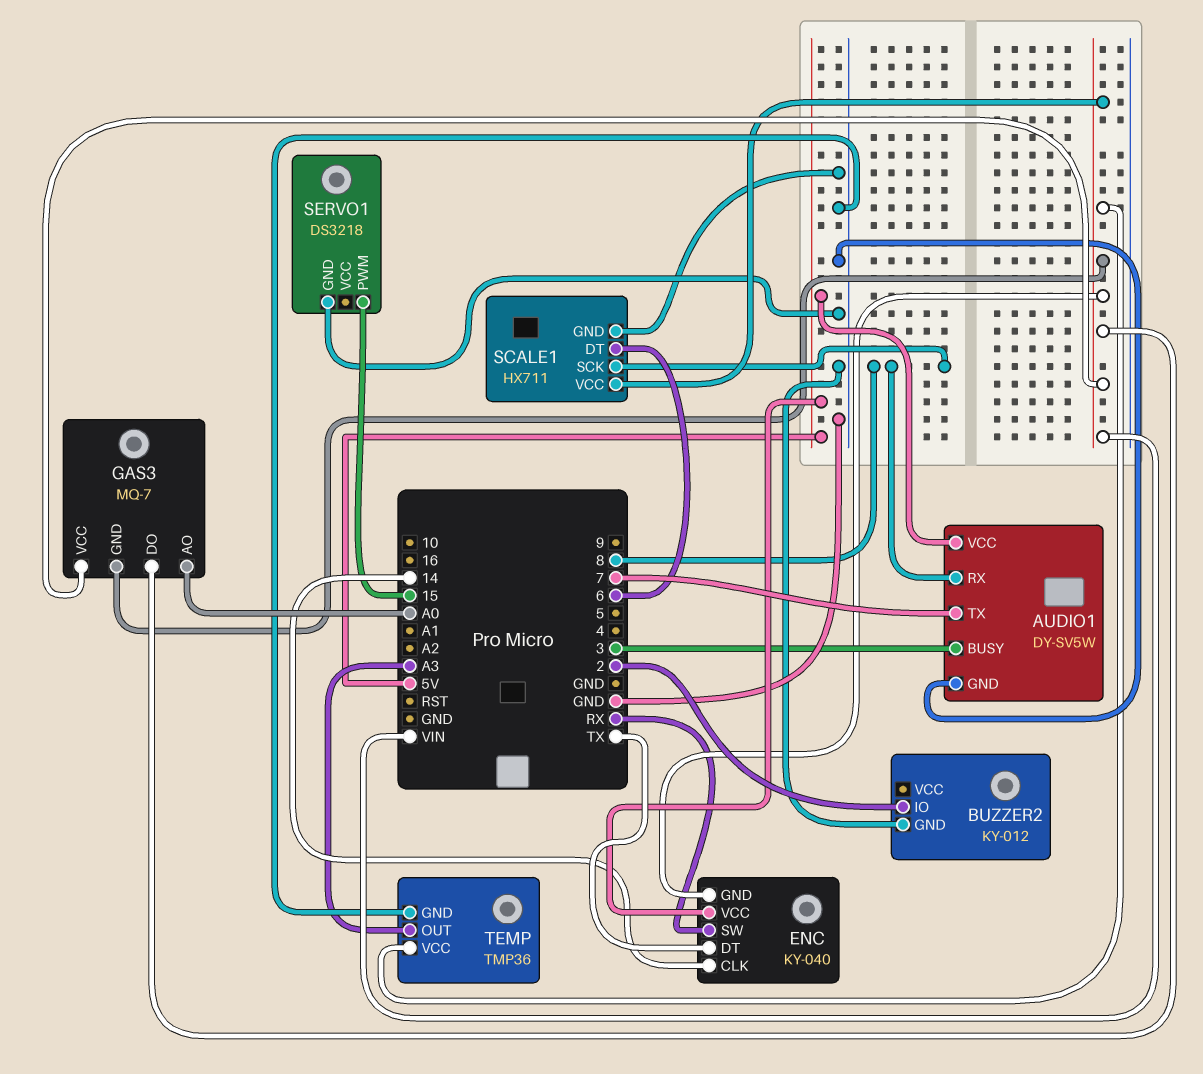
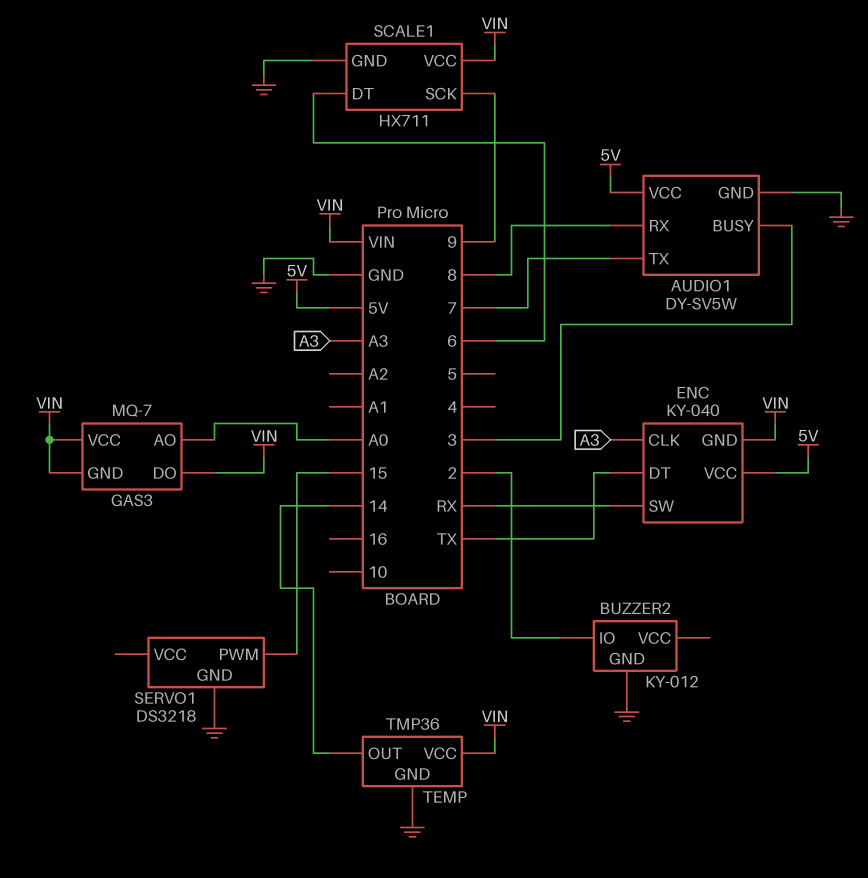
ENC pin CLK: 14 -> A3
SCALE1 pin SCK: 8 -> 9
TEMP pin OUT: A3 -> 14

